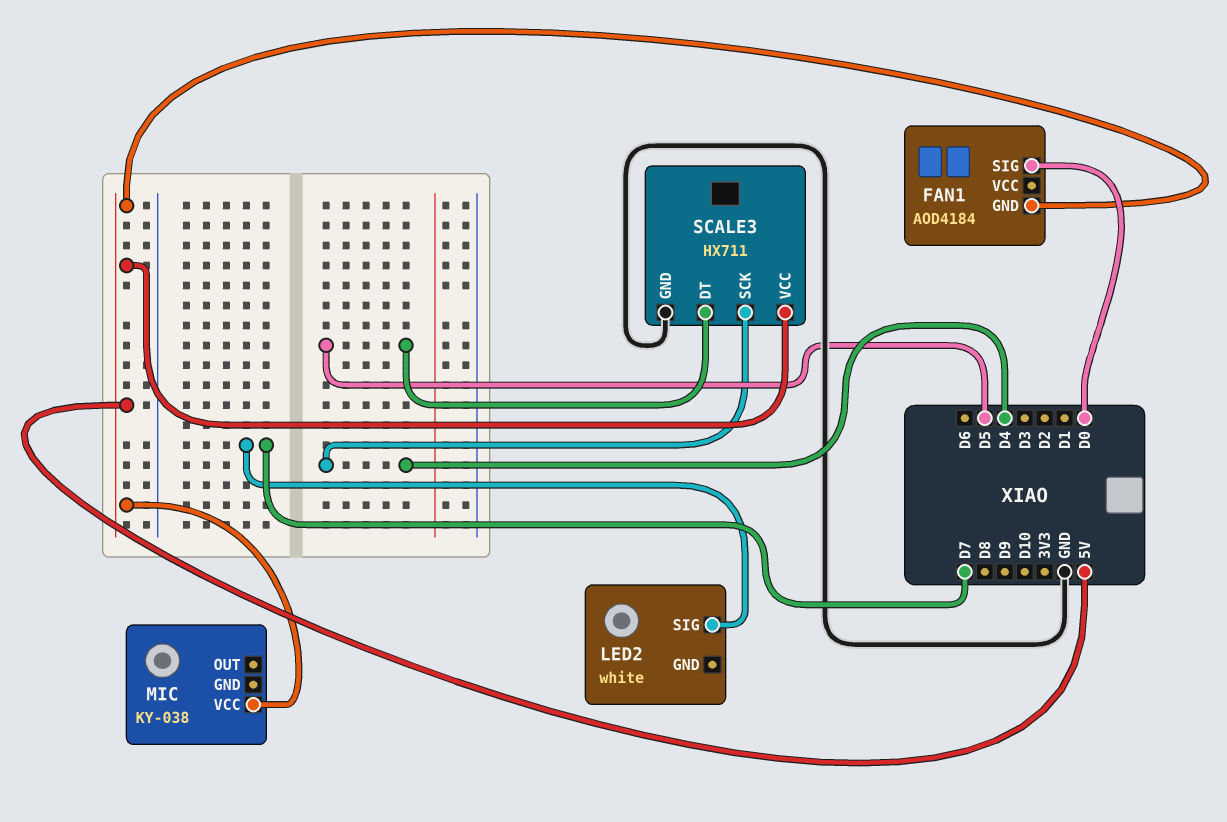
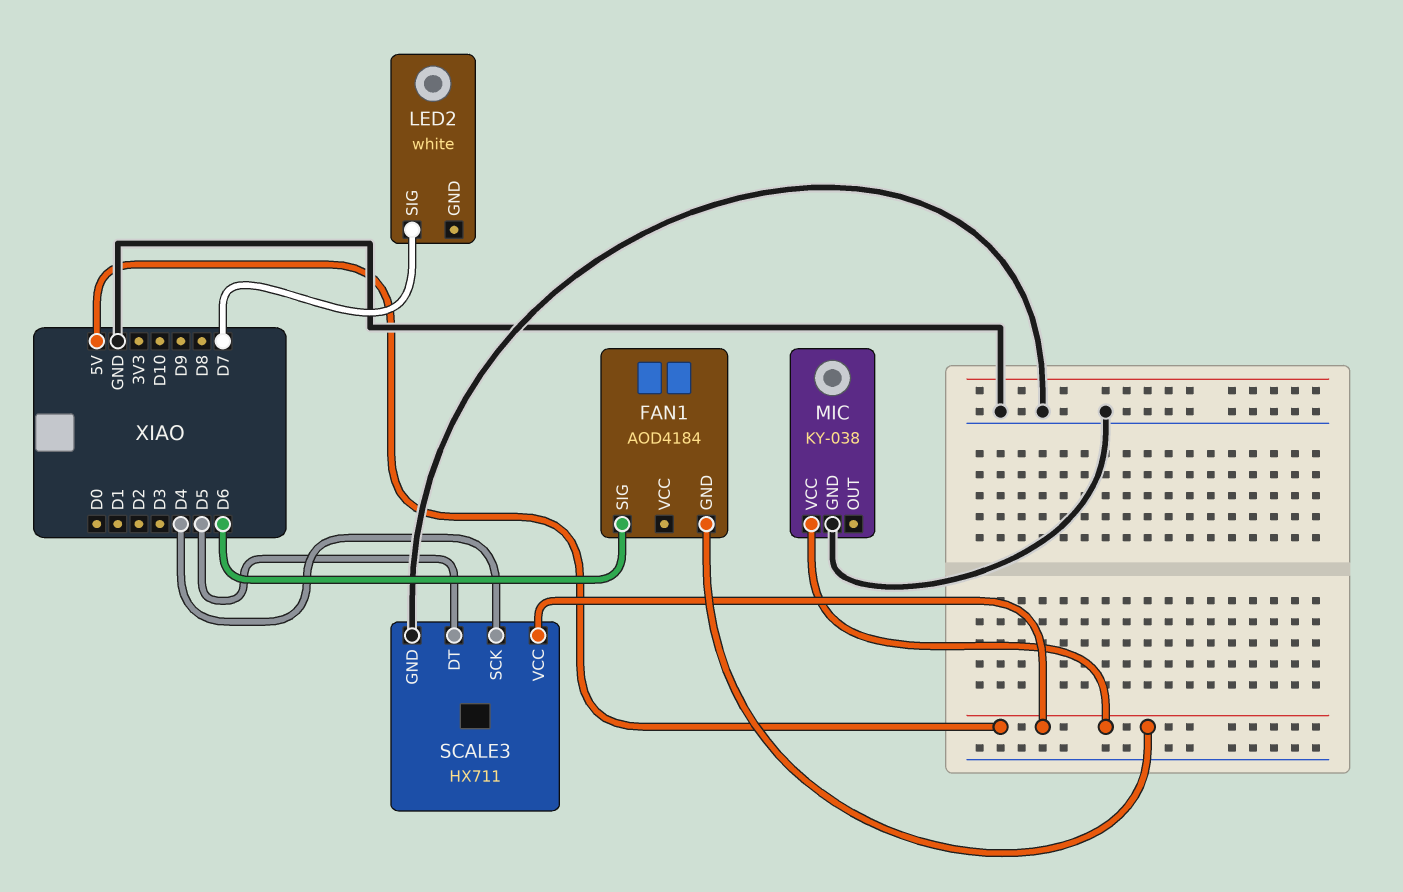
FAN1 pin SIG: D0 -> D6
MIC pin GND: none -> GND

